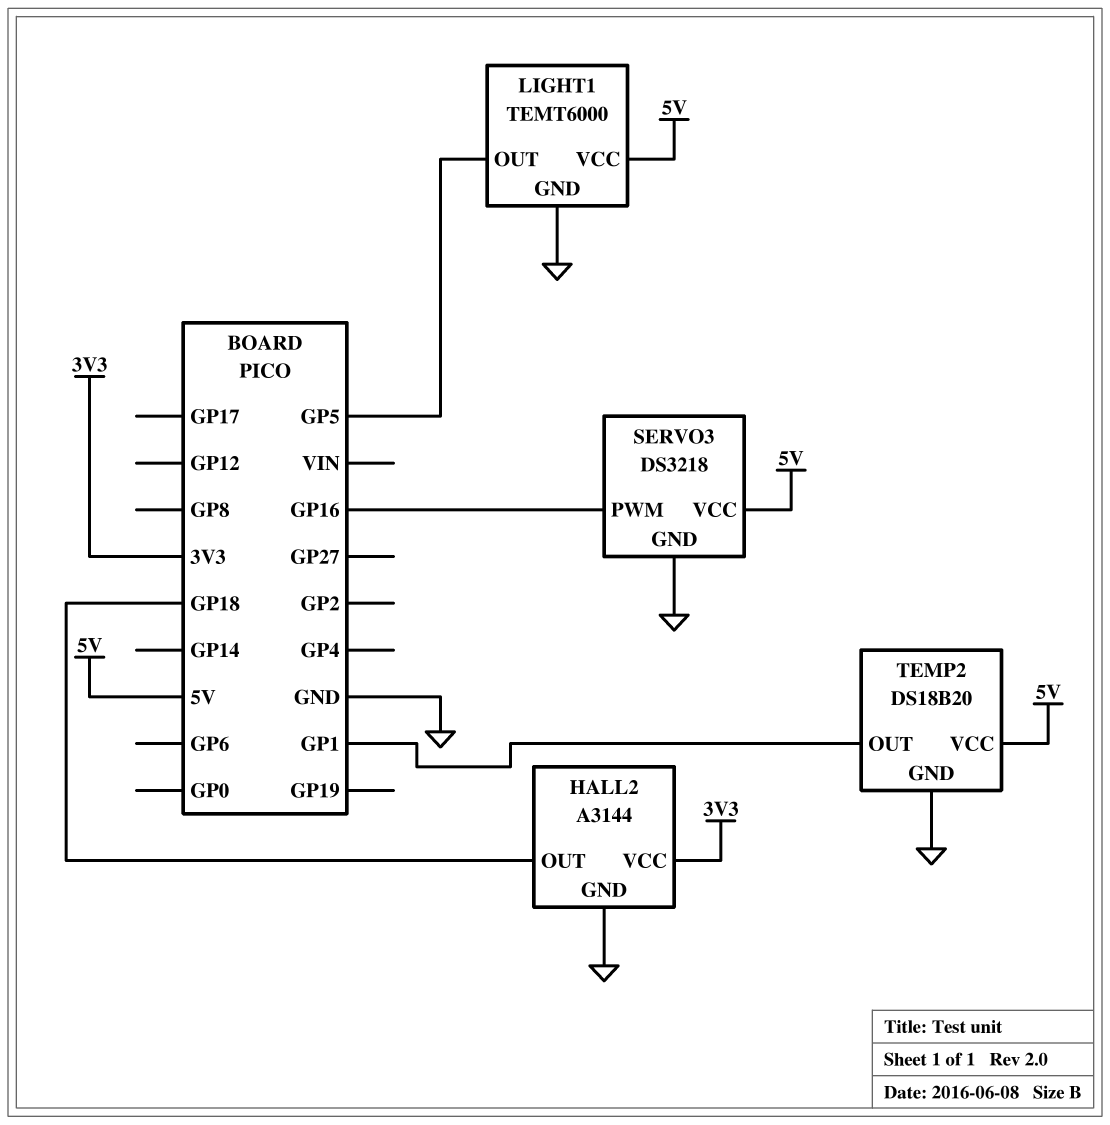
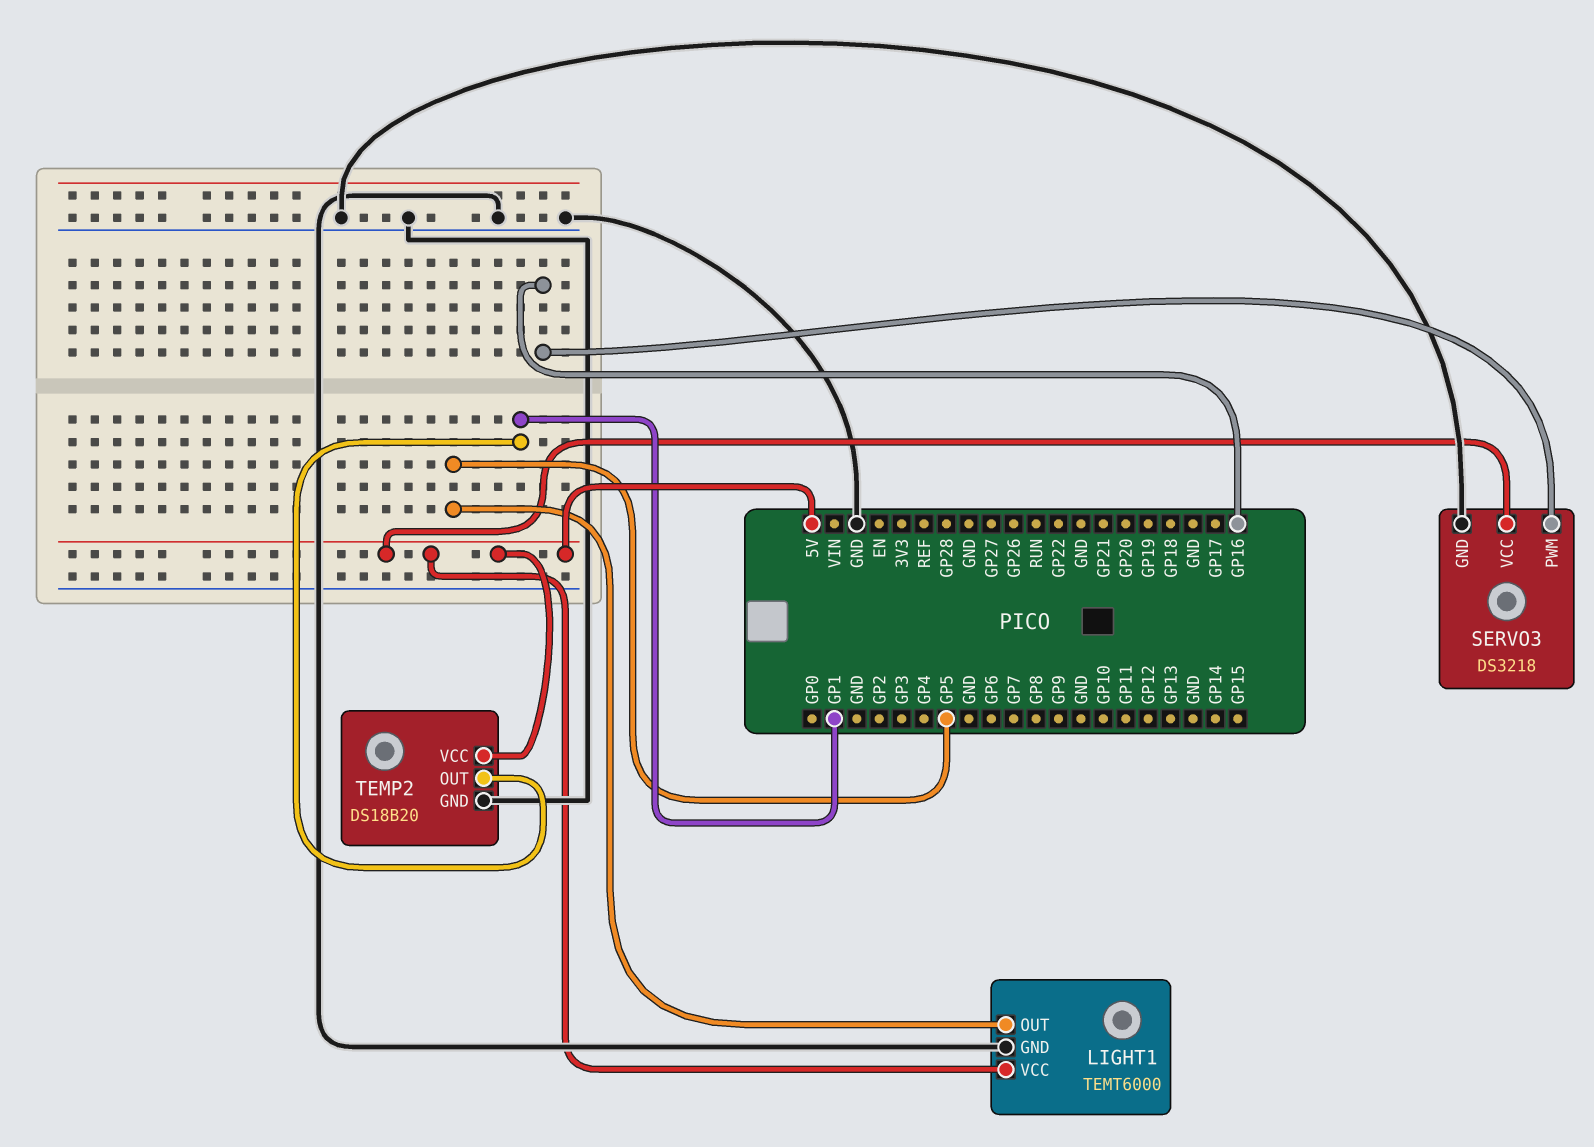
HALL2: A3144 -> none
HALL2 pin GND: GND -> none
HALL2 pin OUT: GP18 -> none
HALL2 pin VCC: 3V3 -> none

